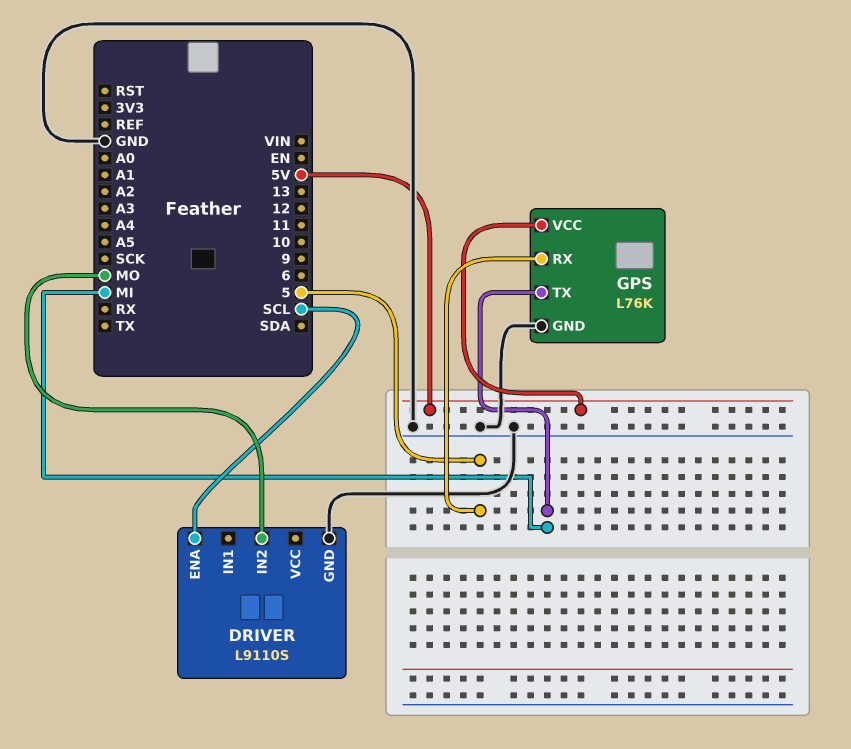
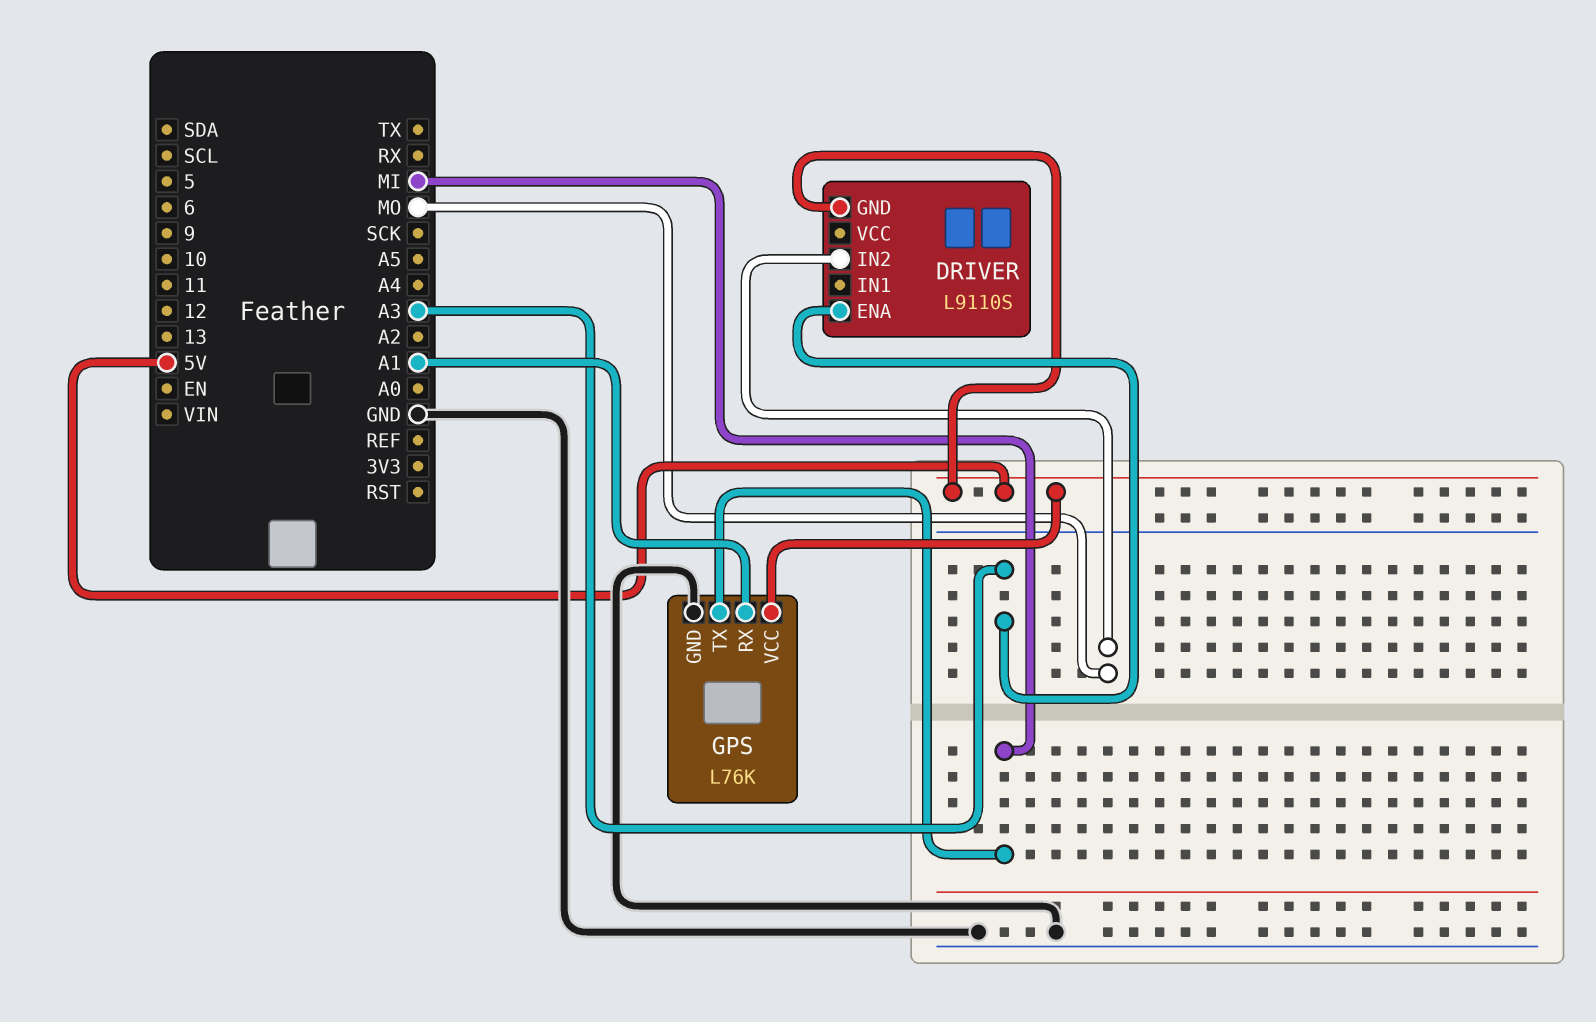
DRIVER pin ENA: SCL -> A3
DRIVER pin GND: GND -> 5V
GPS pin RX: 5 -> A1

